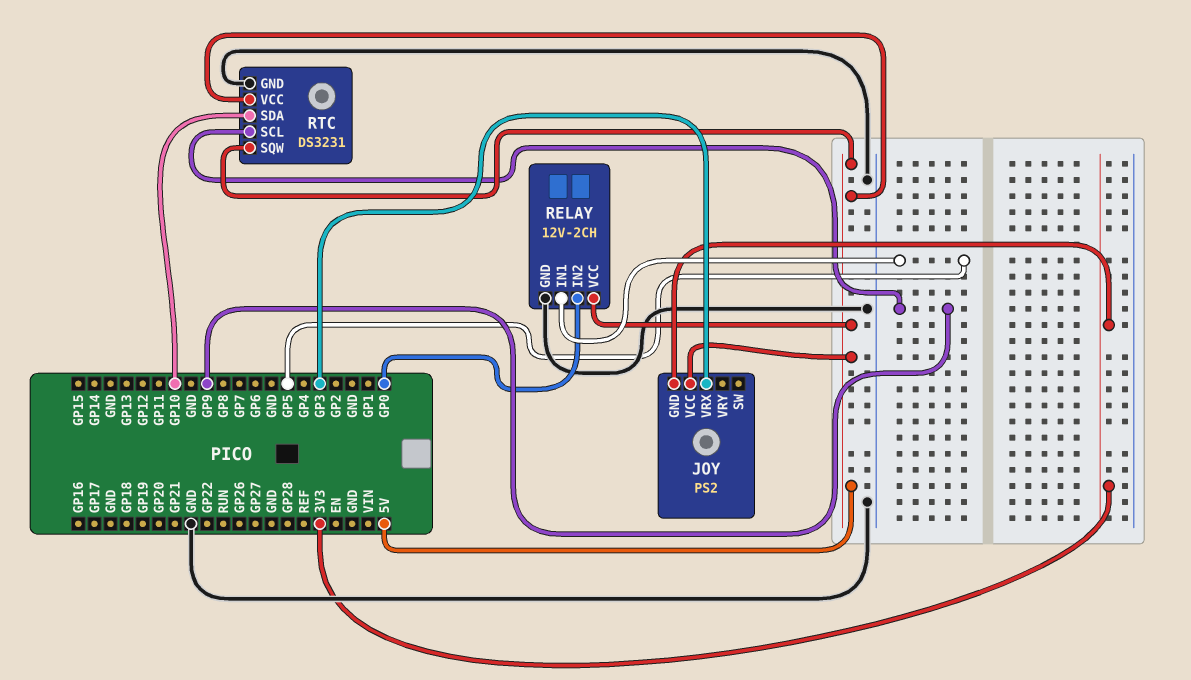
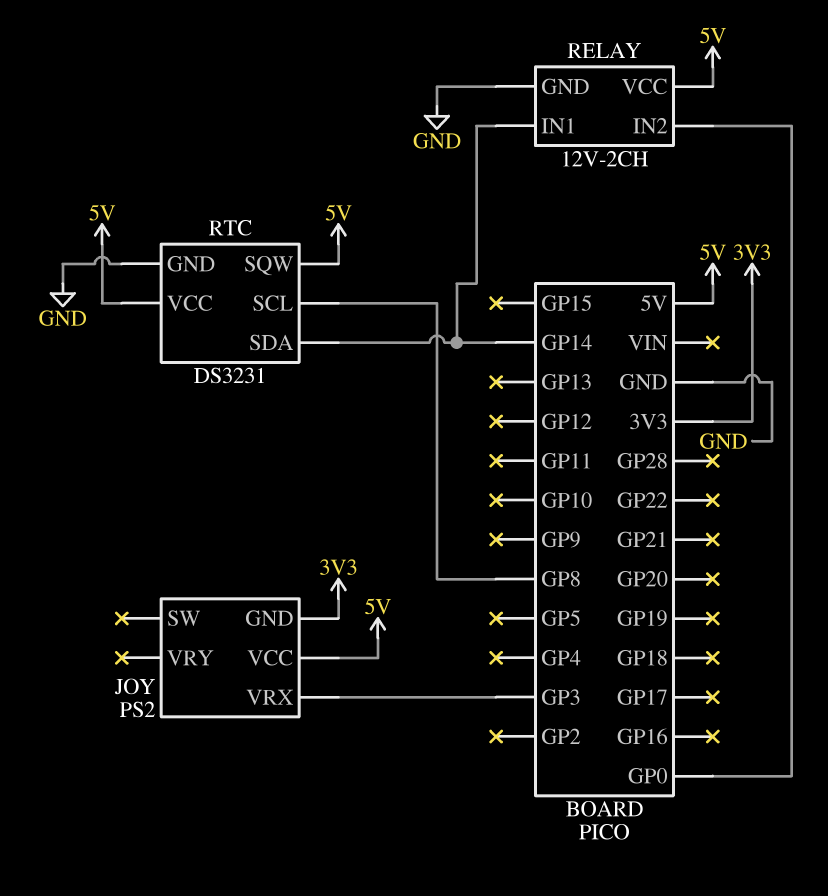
RELAY pin IN1: GP5 -> GP14
RTC pin SCL: GP9 -> GP8
RTC pin SDA: GP10 -> GP14

